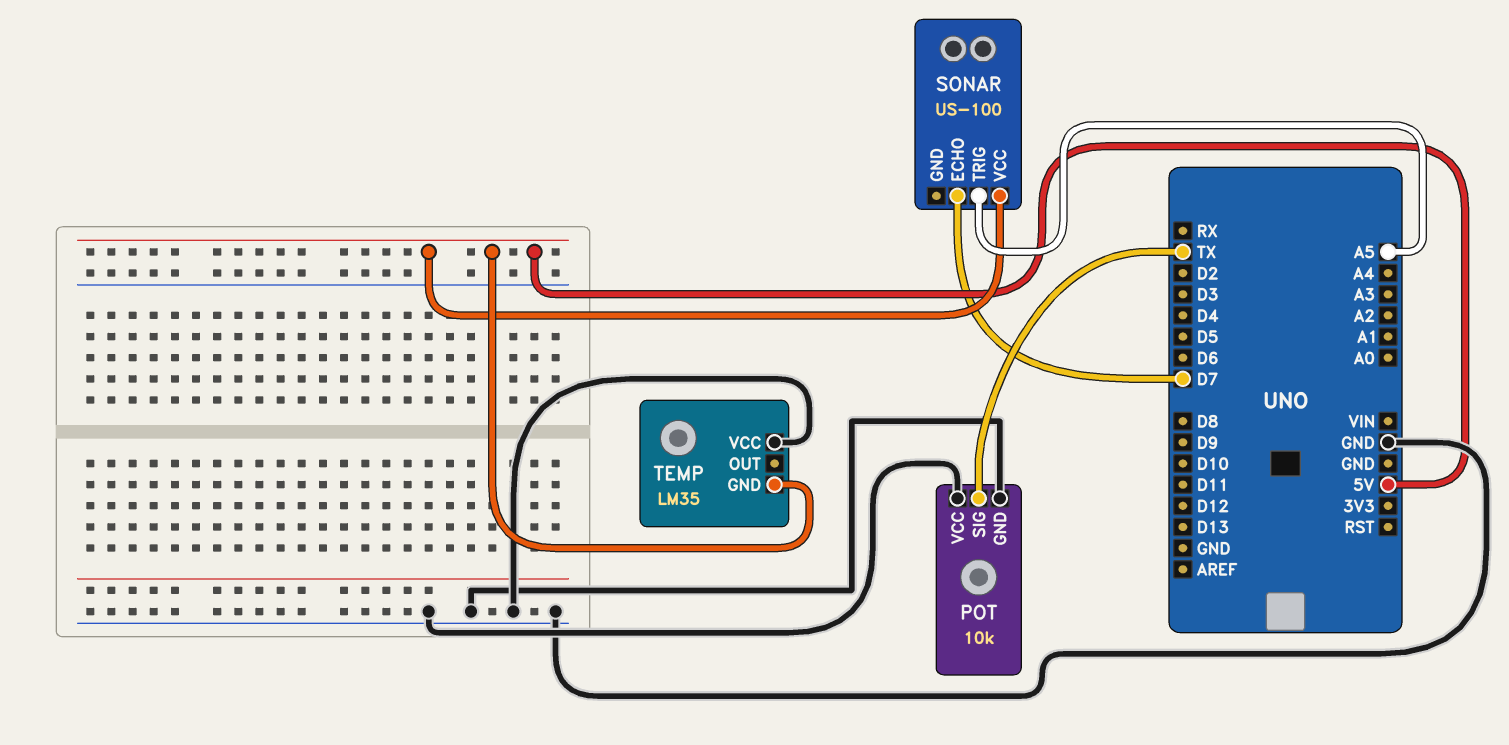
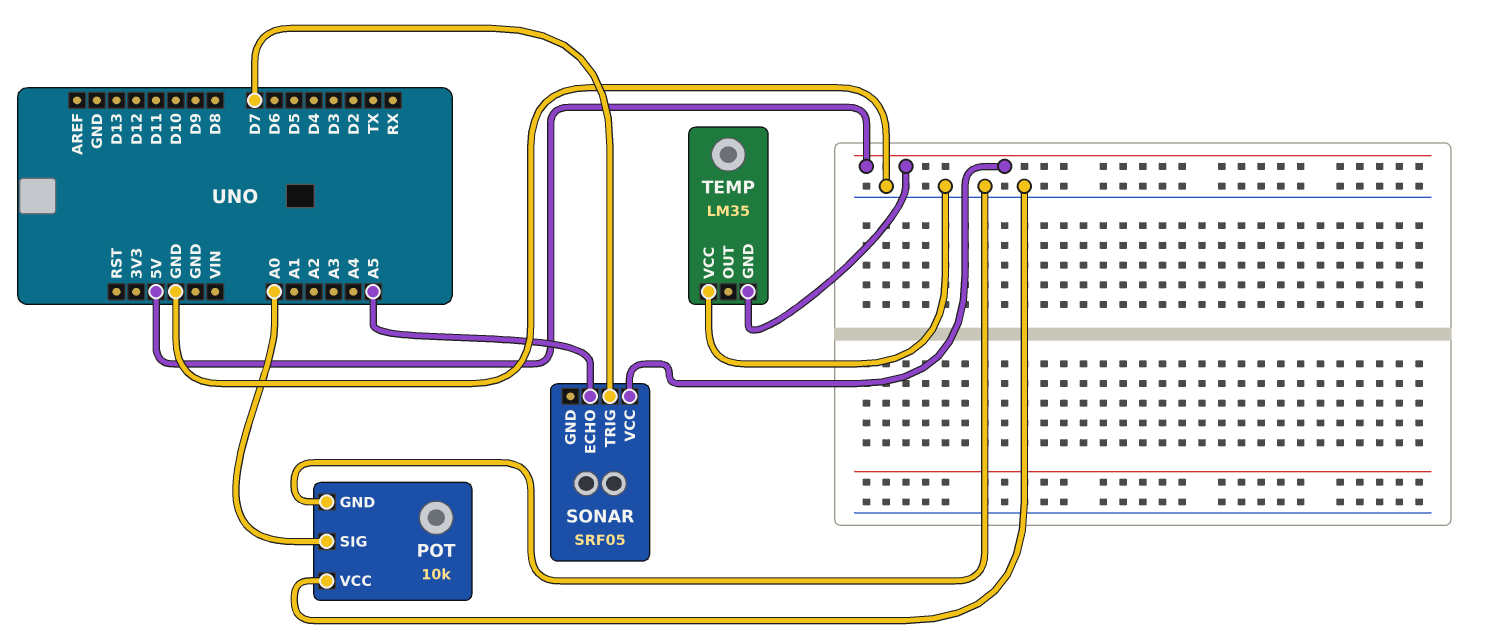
POT pin SIG: TX -> A0
SONAR: US-100 -> SRF05
SONAR pin ECHO: D7 -> A5
SONAR pin TRIG: A5 -> D7

